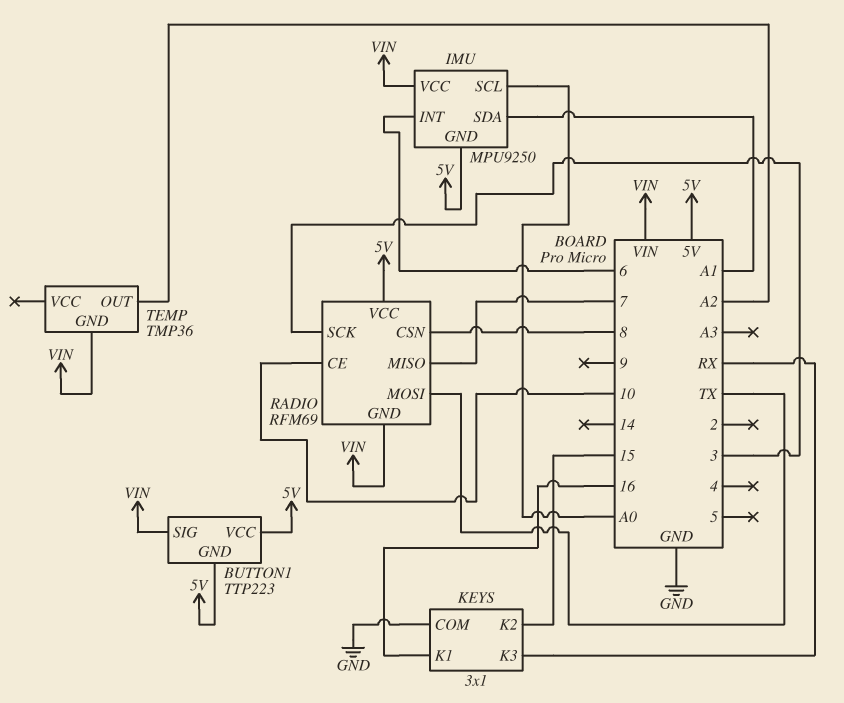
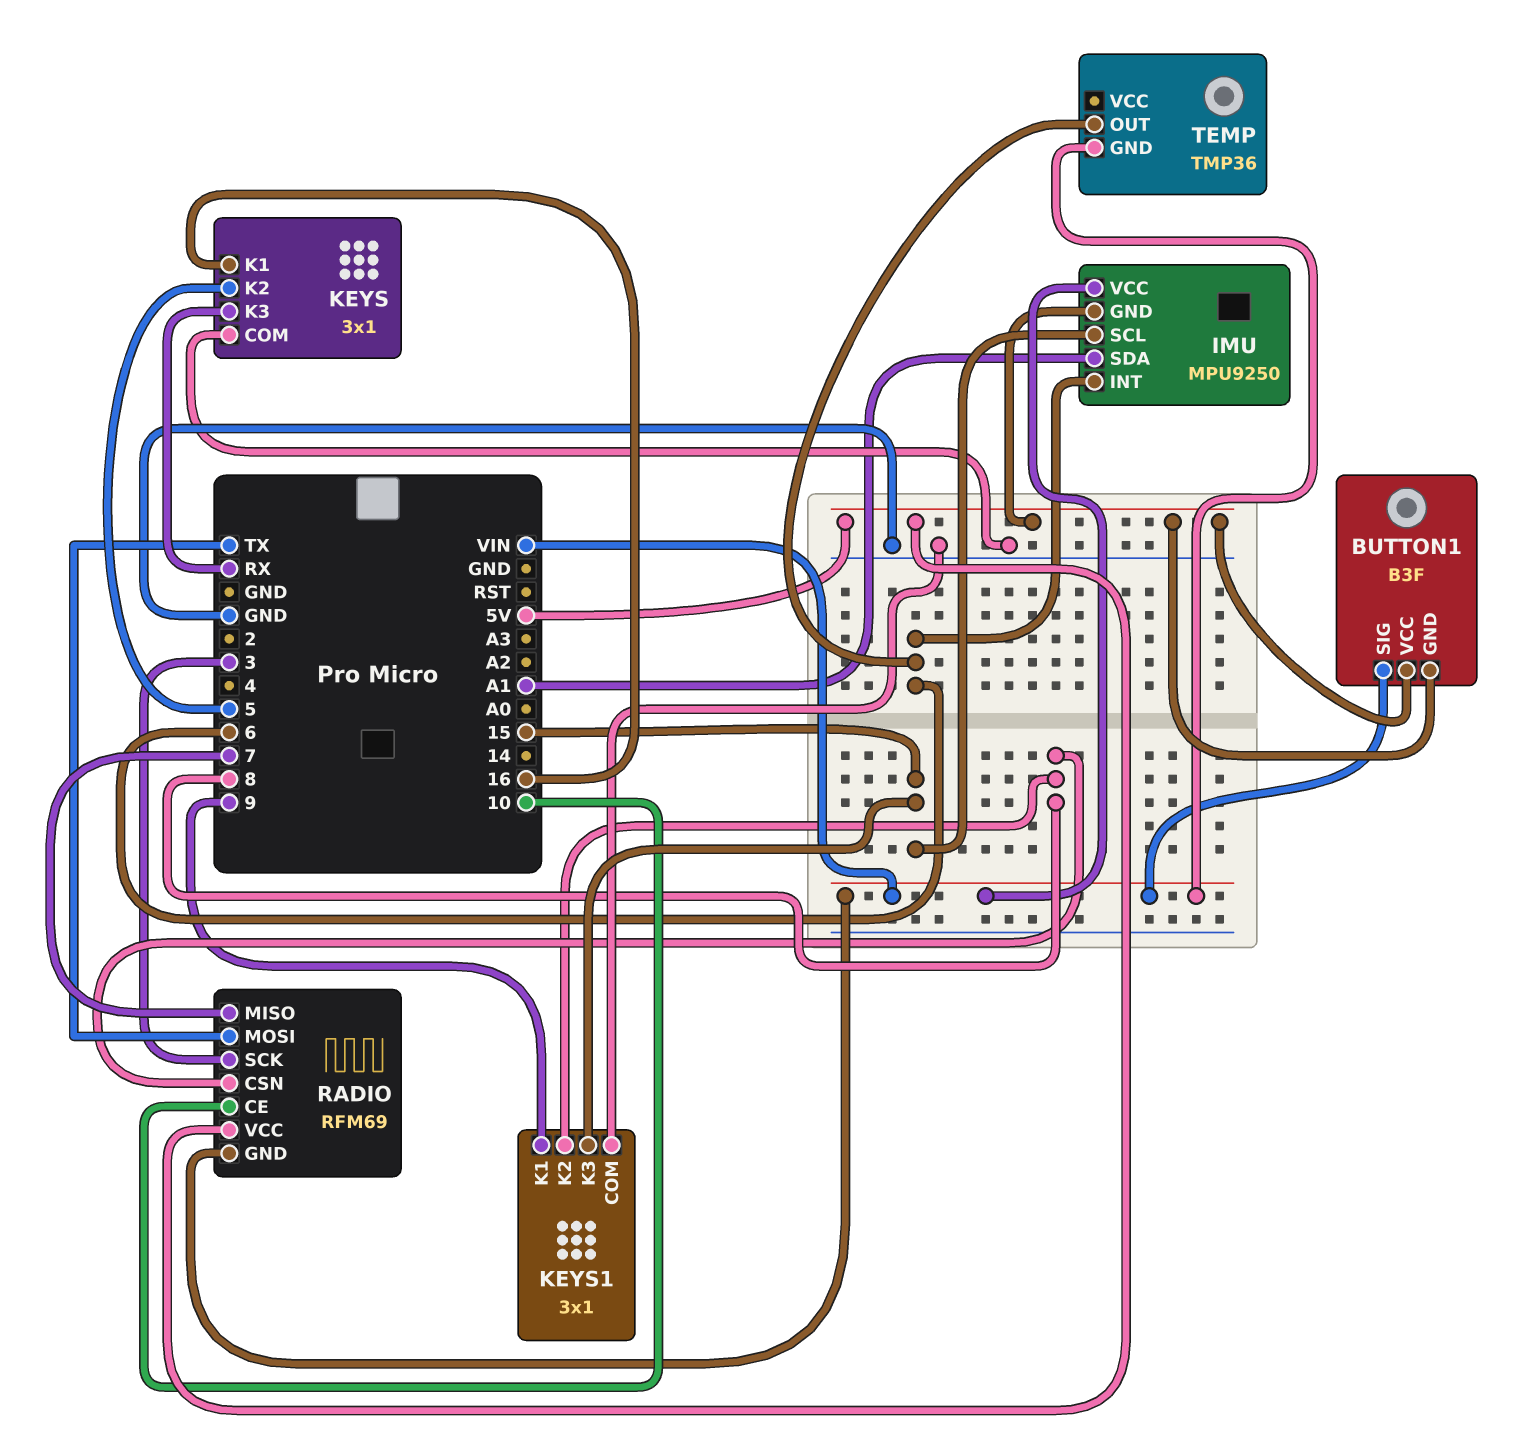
BUTTON1: TTP223 -> B3F
IMU pin SCL: A0 -> 15
KEYS pin K2: 15 -> 5
KEYS1: none -> 3x1
KEYS1 pin COM: none -> GND
KEYS1 pin K1: none -> 9
KEYS1 pin K2: none -> 8
KEYS1 pin K3: none -> 15
TEMP pin OUT: A2 -> 6

